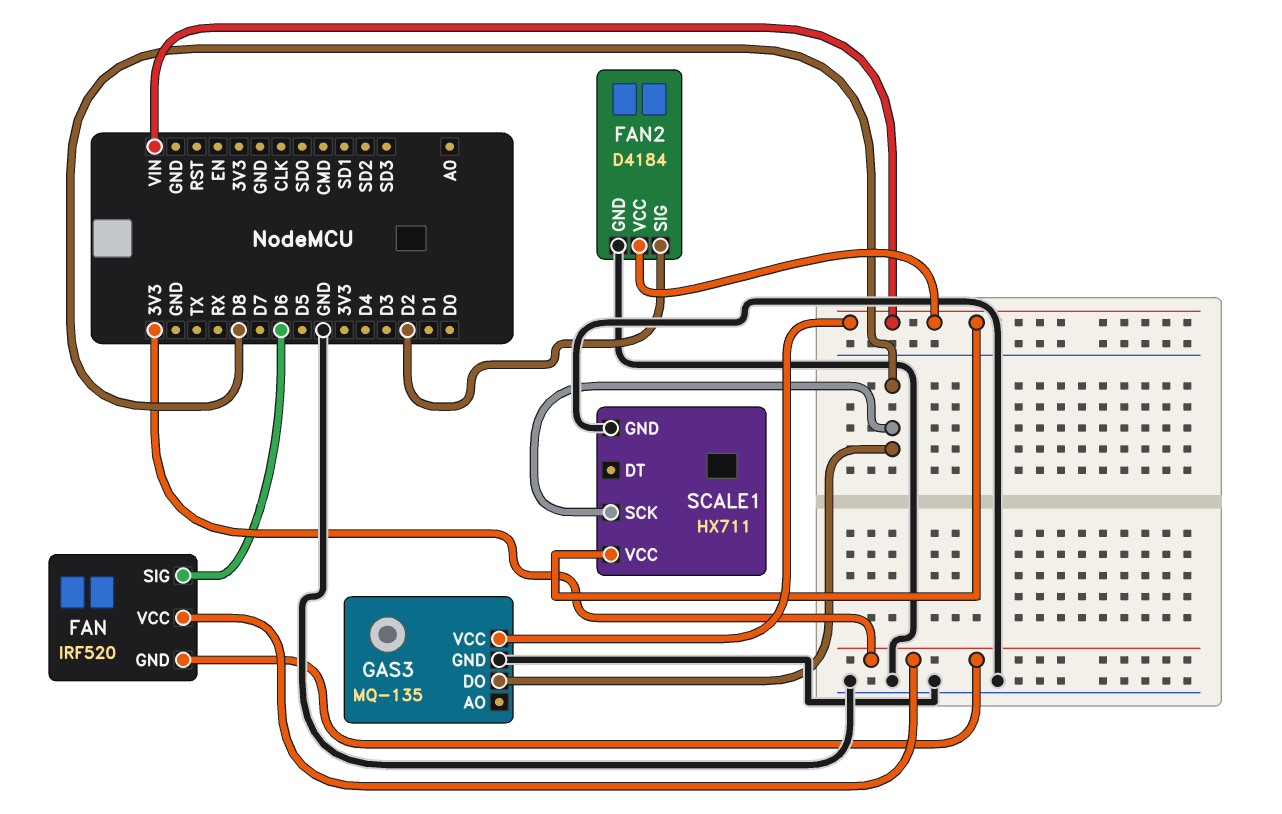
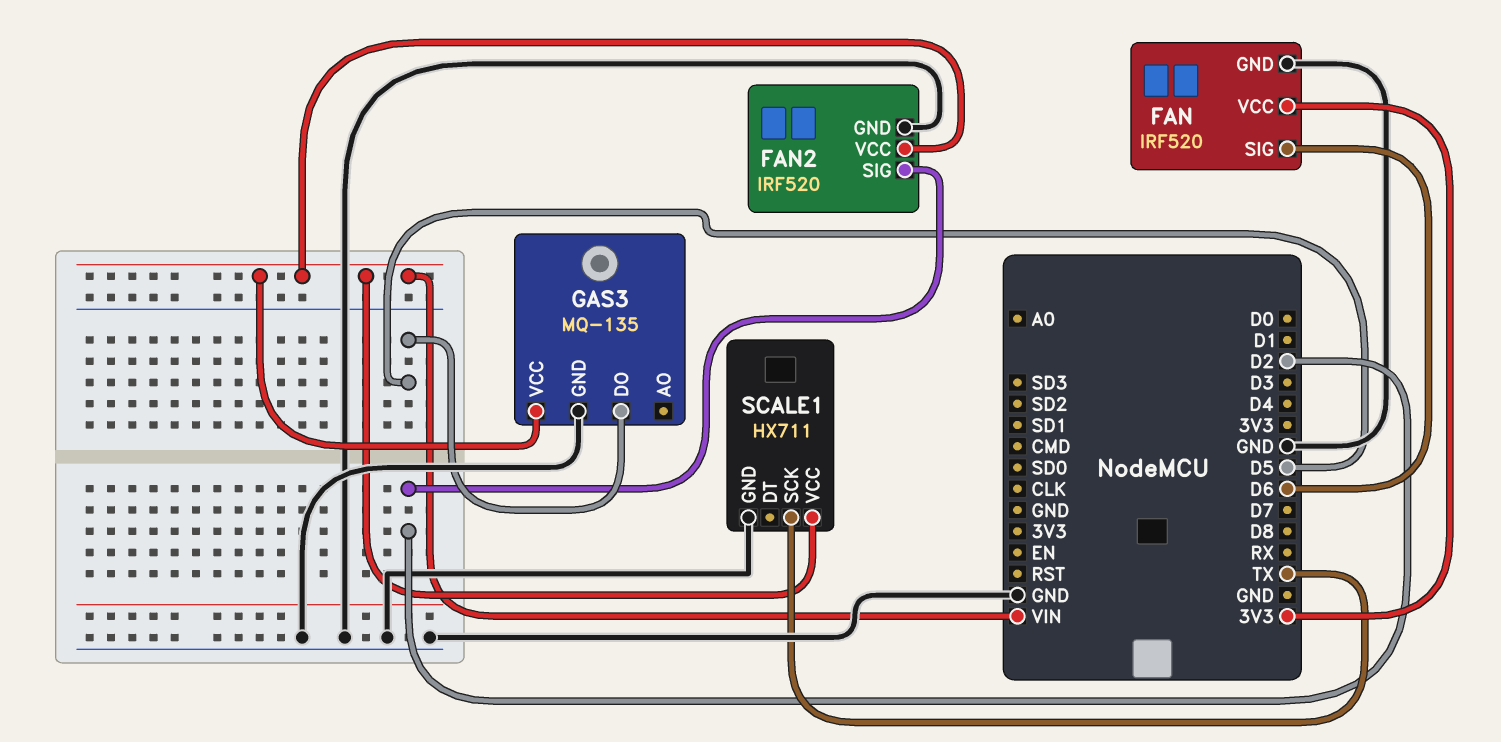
FAN pin GND: 3V3 -> GND
FAN2: D4184 -> IRF520
GAS3 pin DO: D8 -> D5
SCALE1 pin SCK: D8 -> TX

